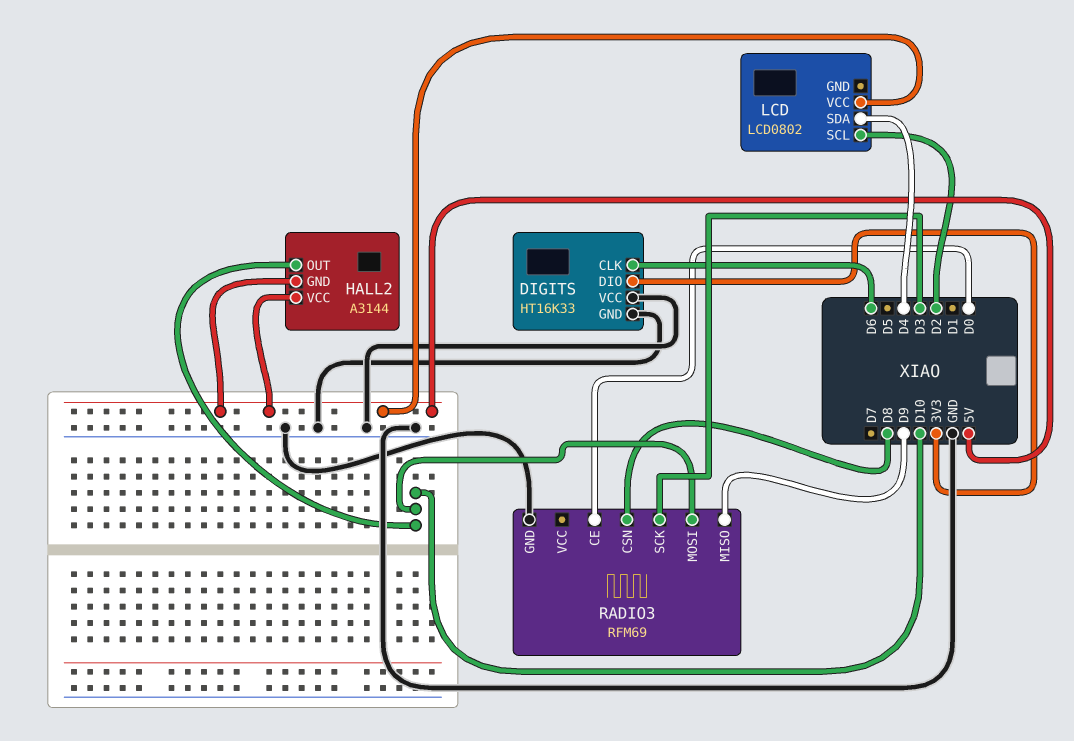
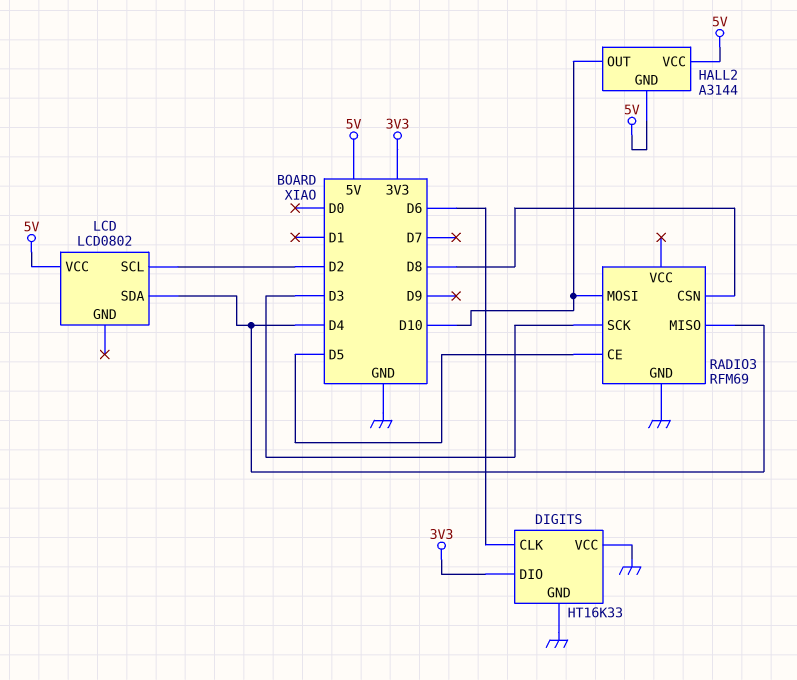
RADIO3 pin CE: D0 -> D5
RADIO3 pin MISO: D9 -> D4

